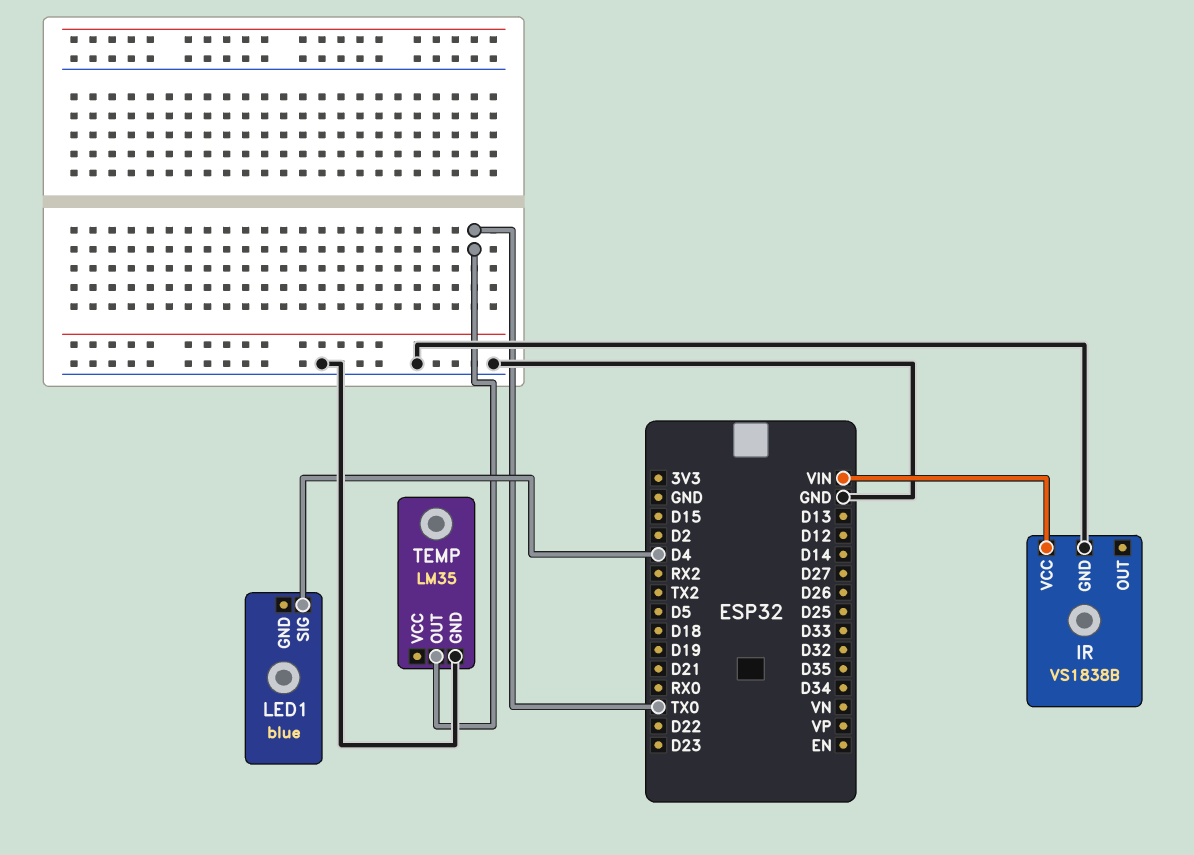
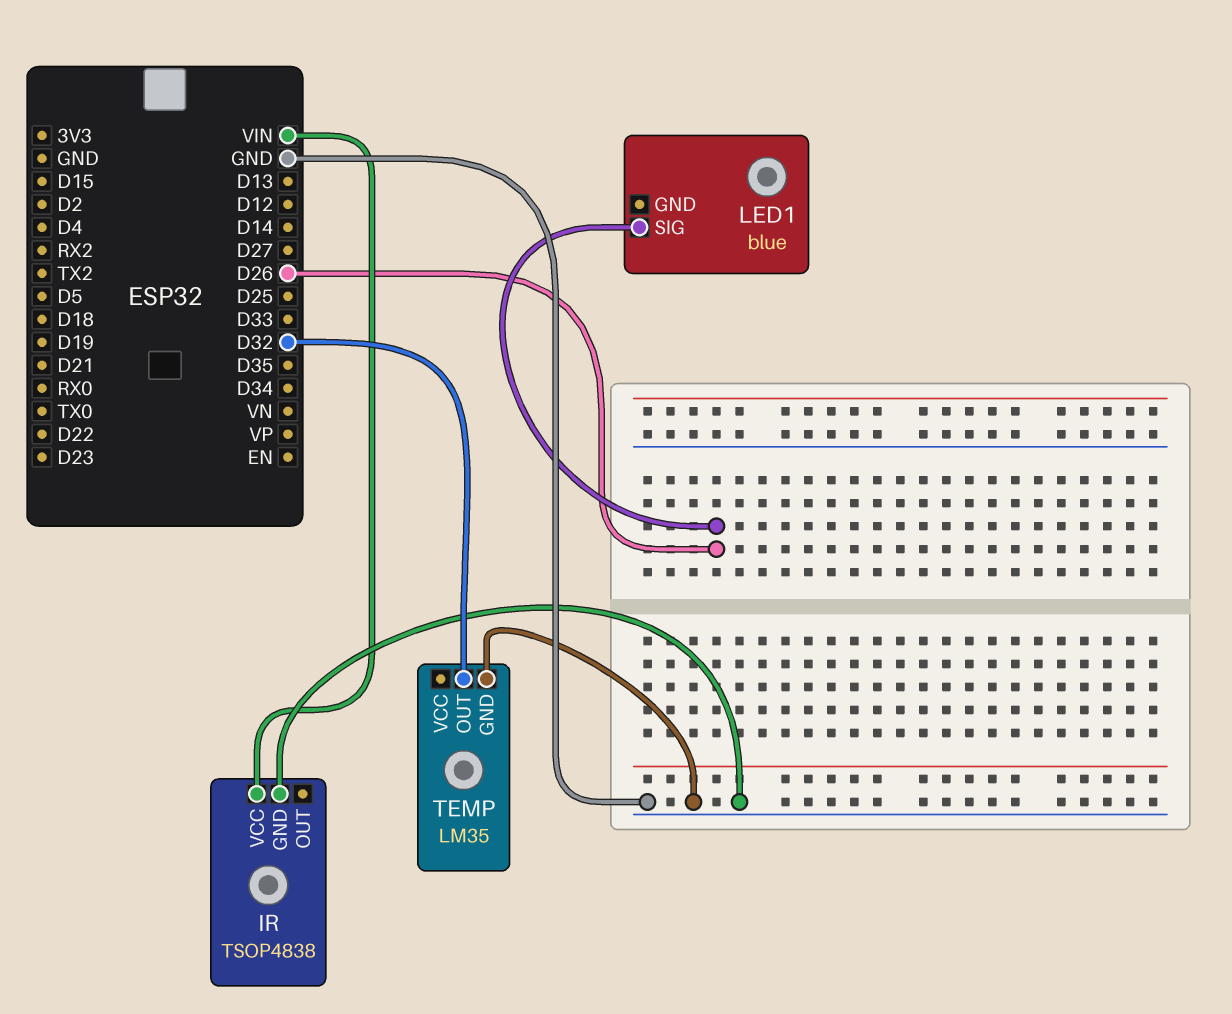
IR: VS1838B -> TSOP4838
LED1 pin SIG: D4 -> D26
TEMP pin OUT: TX0 -> D32

